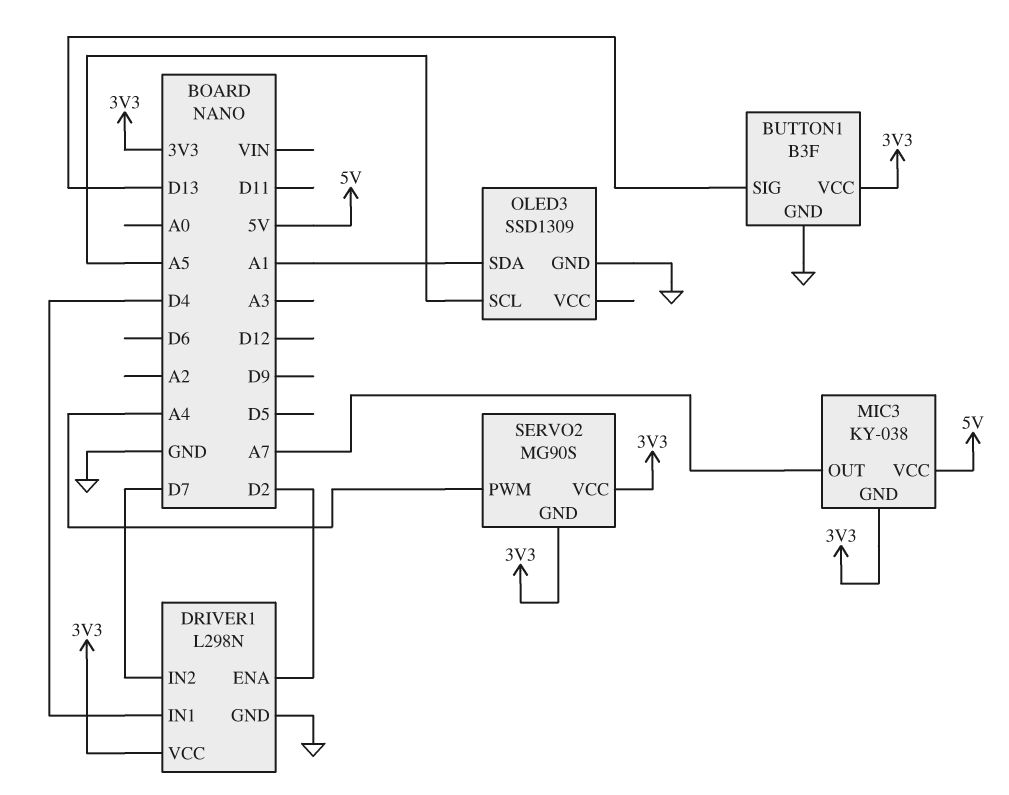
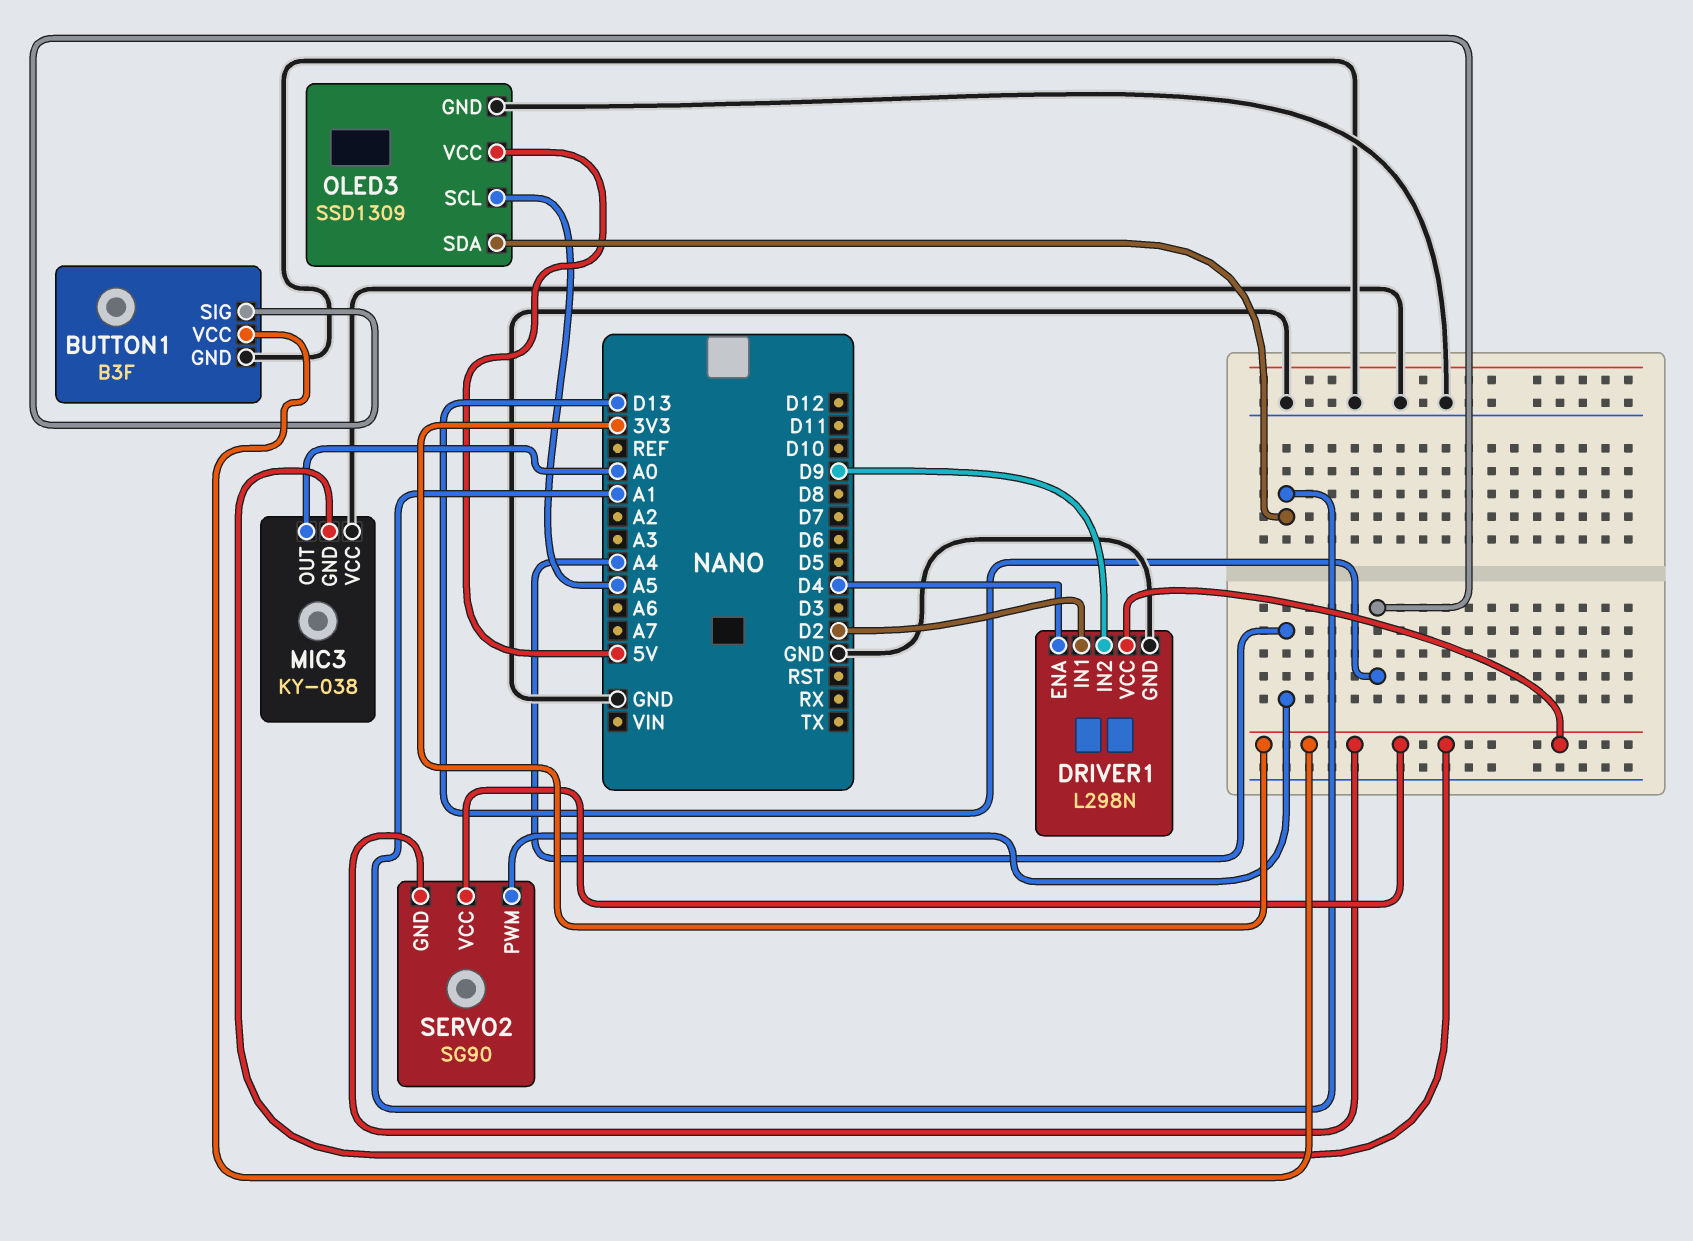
DRIVER1 pin ENA: D2 -> D4
DRIVER1 pin IN1: D4 -> D2
DRIVER1 pin IN2: D7 -> D9
MIC3 pin OUT: A7 -> A0
MIC3 pin VCC: 5V -> GND
OLED3 pin VCC: none -> 5V
SERVO2: MG90S -> SG90

